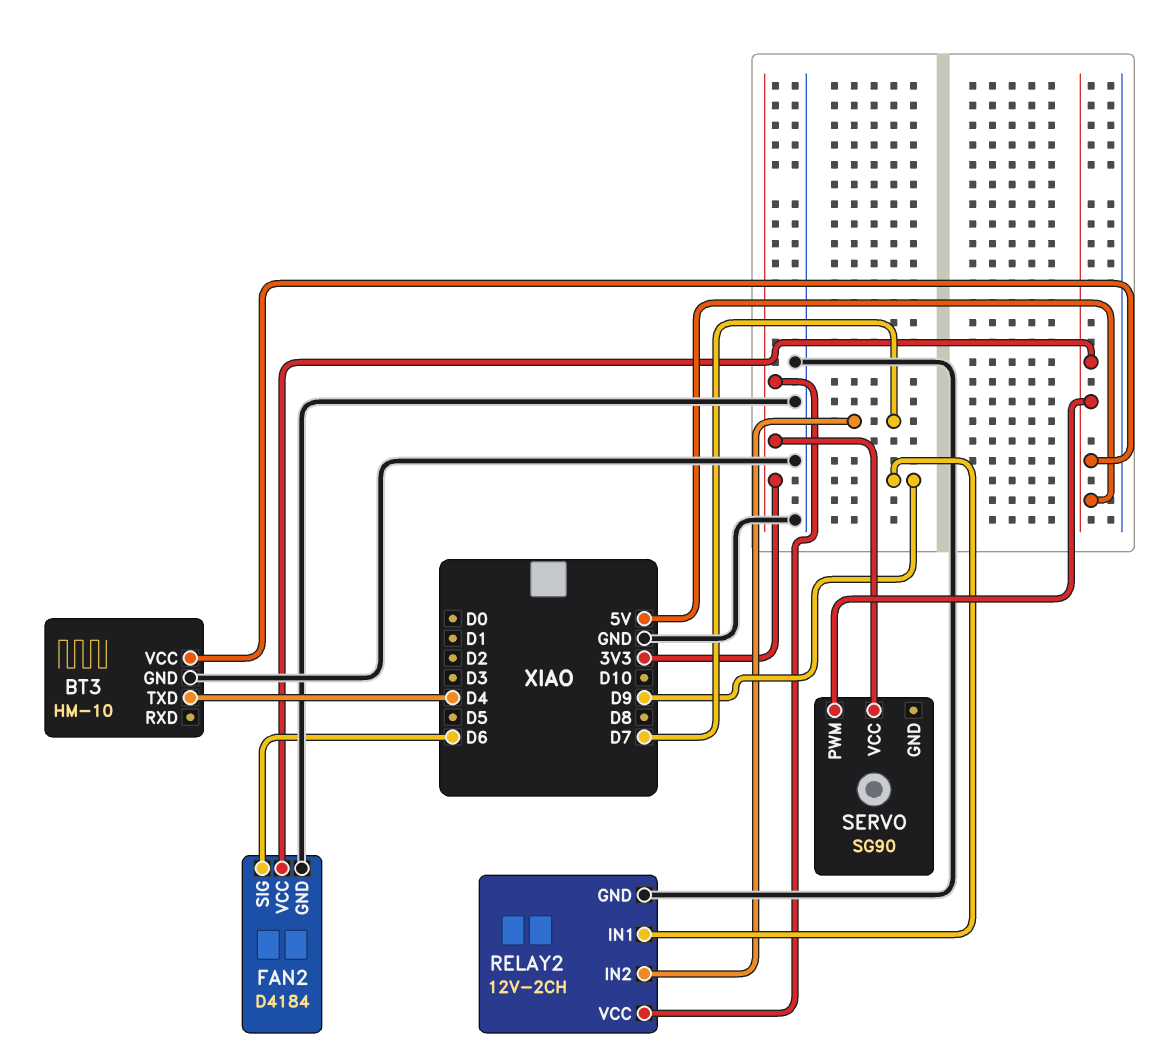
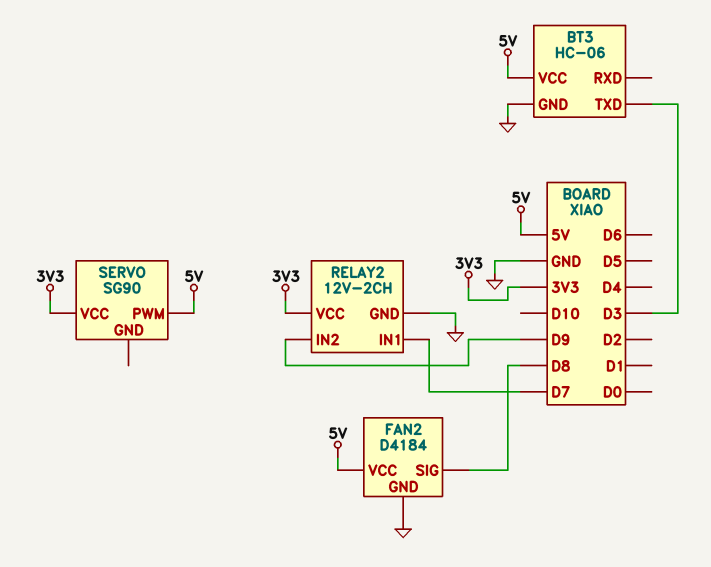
BT3: HM-10 -> HC-06
BT3 pin TXD: D4 -> D3
FAN2 pin SIG: D6 -> D8
RELAY2 pin IN1: D9 -> D7
RELAY2 pin IN2: D7 -> D9

